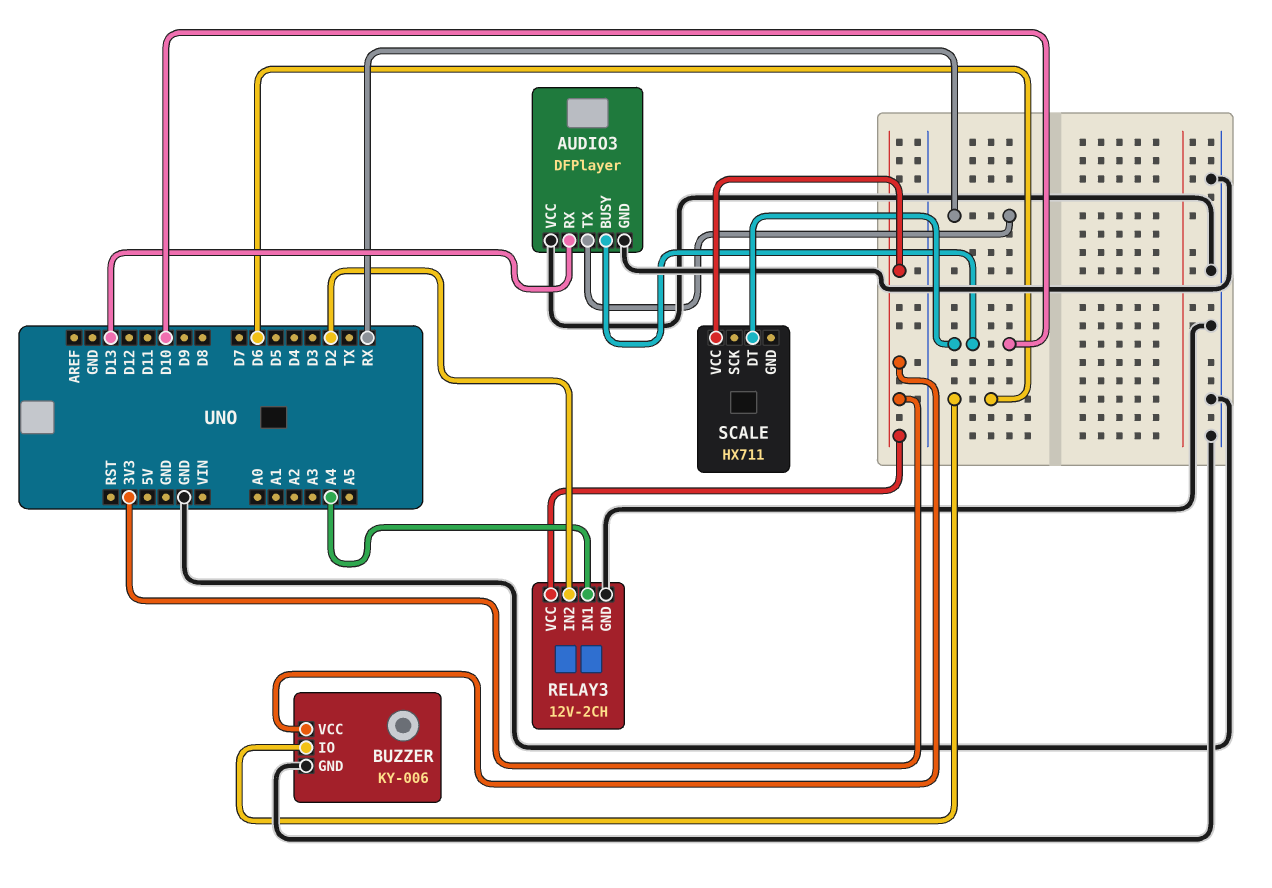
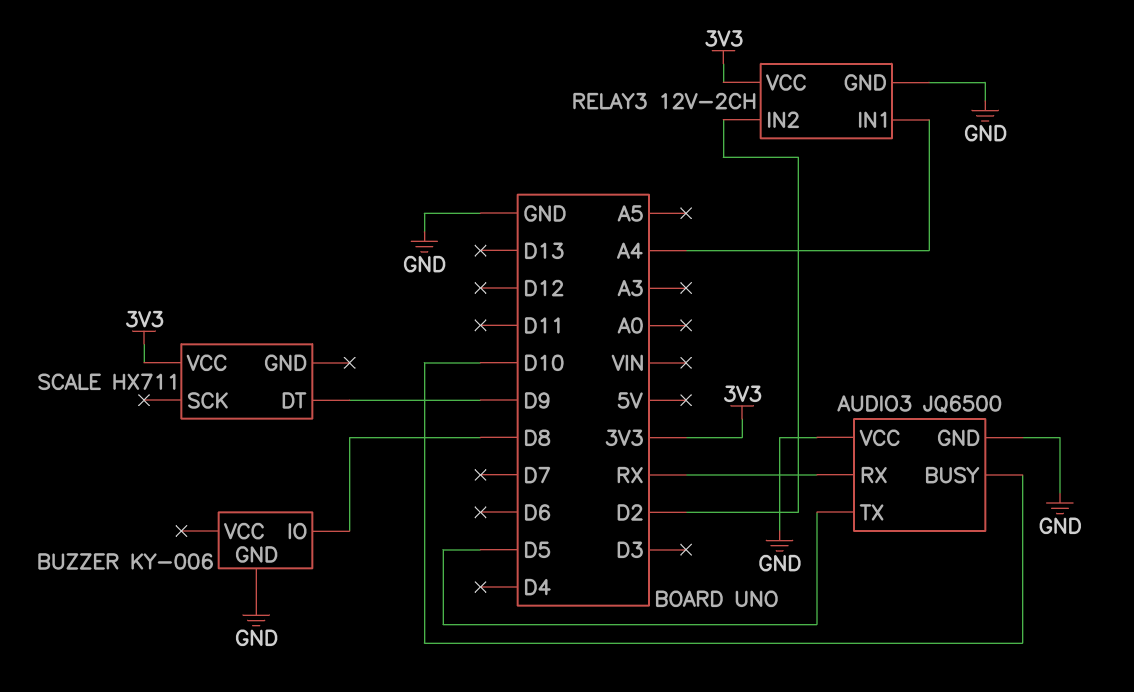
AUDIO3: DFPlayer -> JQ6500
AUDIO3 pin RX: D13 -> RX
AUDIO3 pin TX: RX -> D5
BUZZER pin IO: D6 -> D8
BUZZER pin VCC: 3V3 -> none
SCALE pin DT: D10 -> D9

